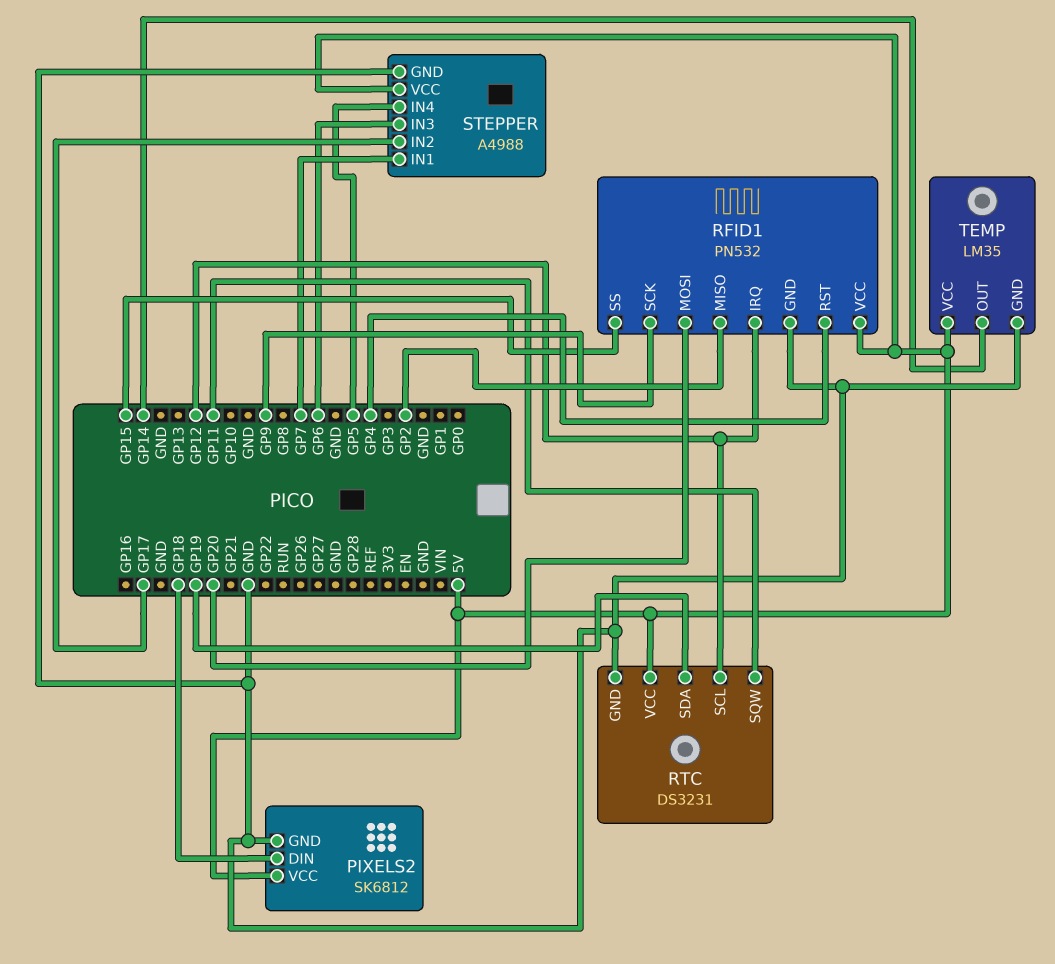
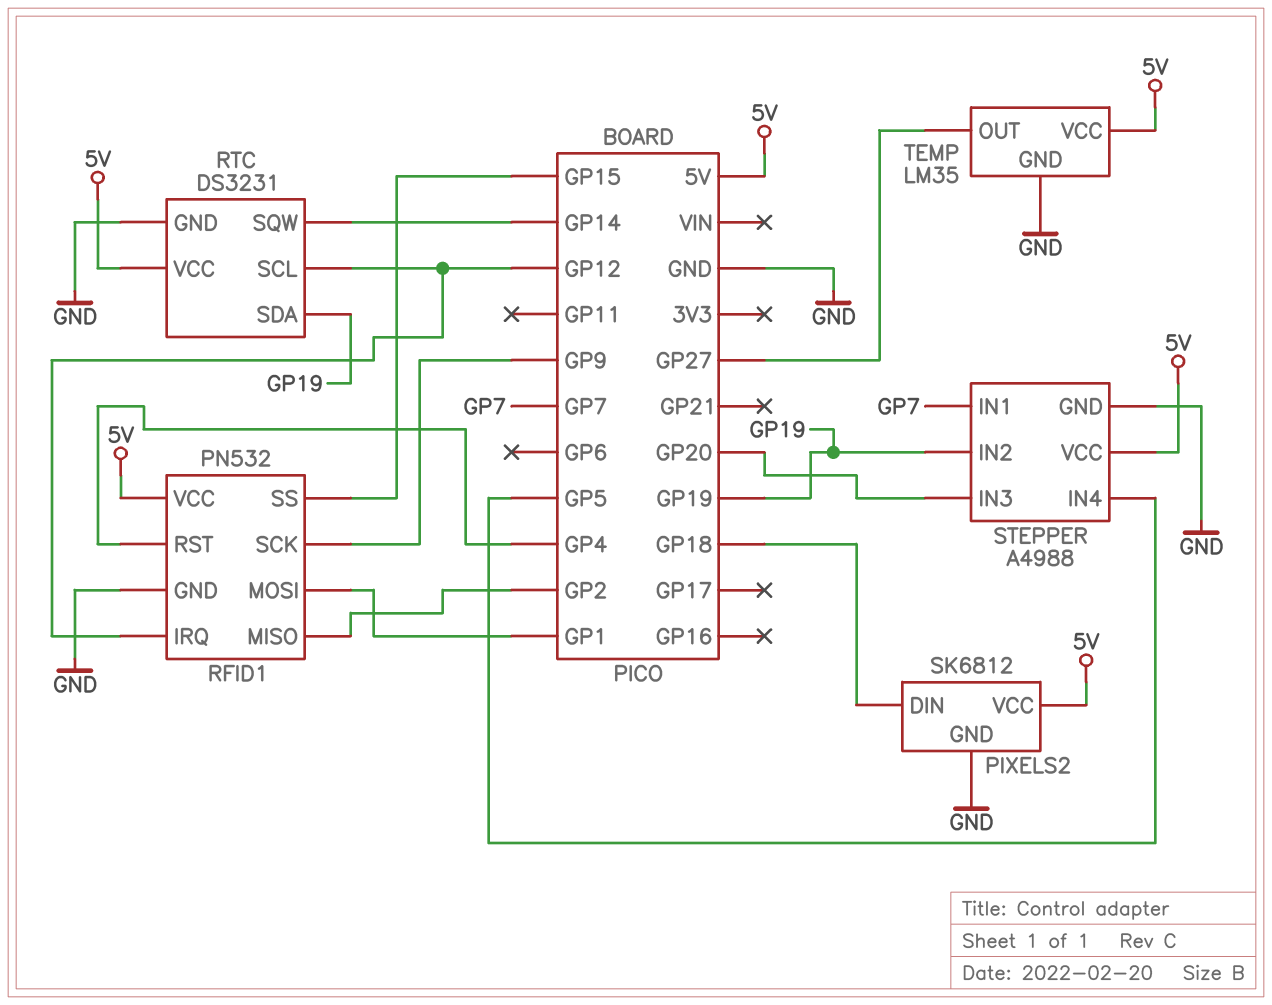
RFID1 pin MOSI: GP20 -> GP1
RTC pin SQW: GP11 -> GP14
STEPPER pin IN2: GP17 -> GP19
STEPPER pin IN3: GP6 -> GP20
TEMP pin OUT: GP14 -> GP27

